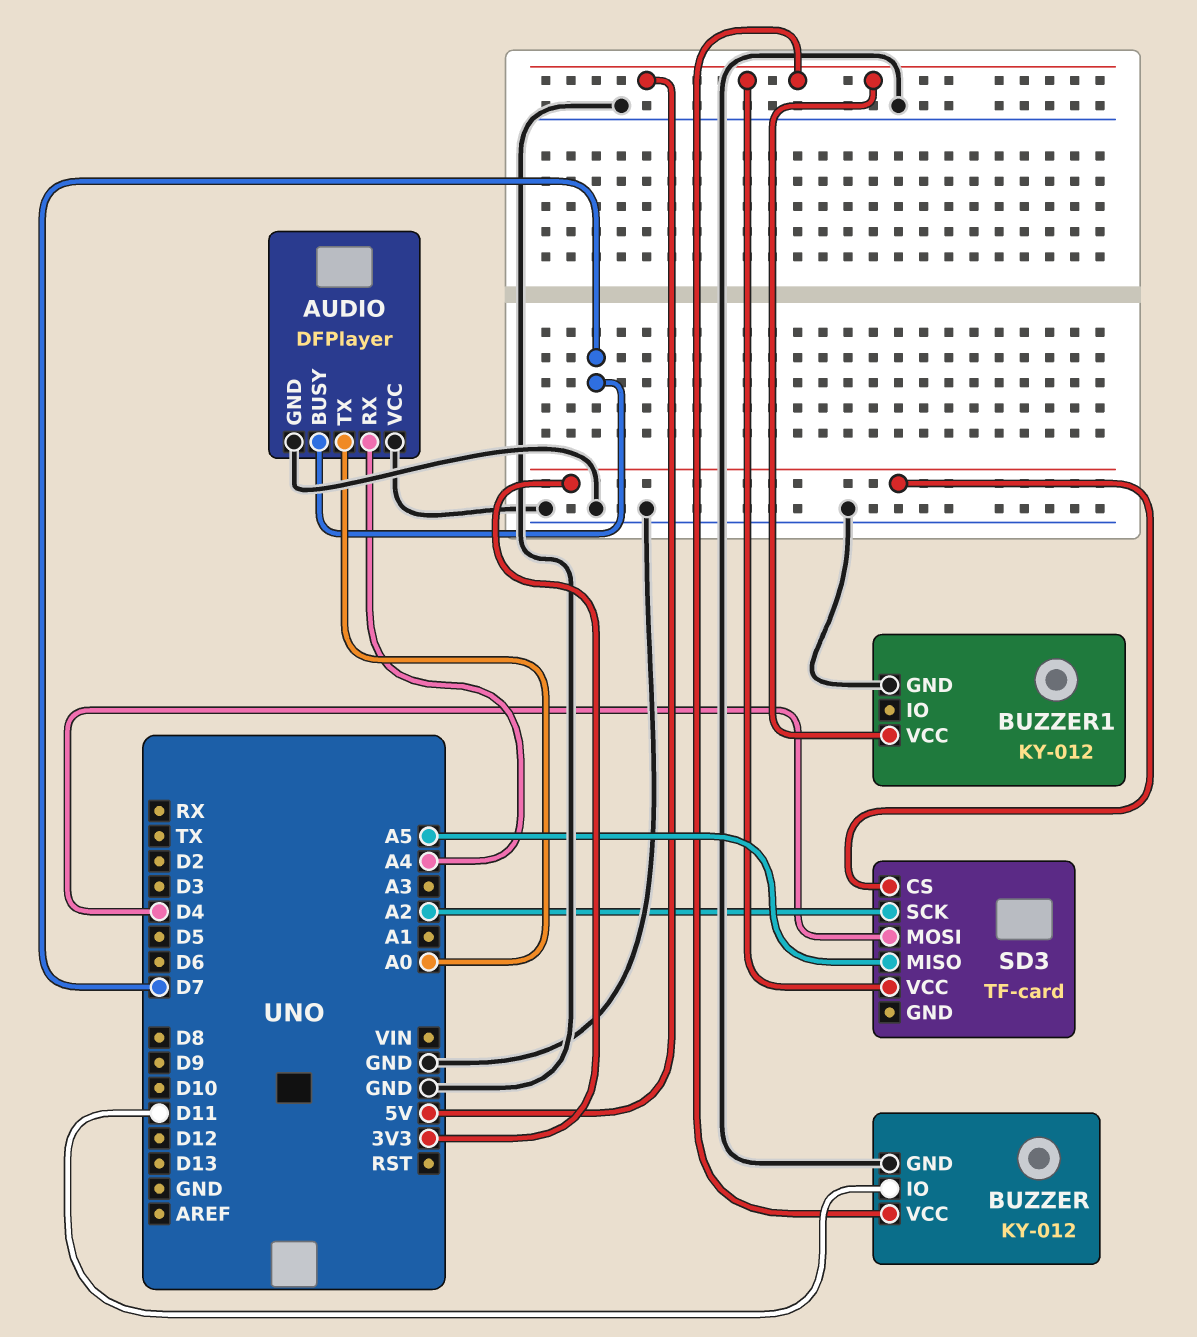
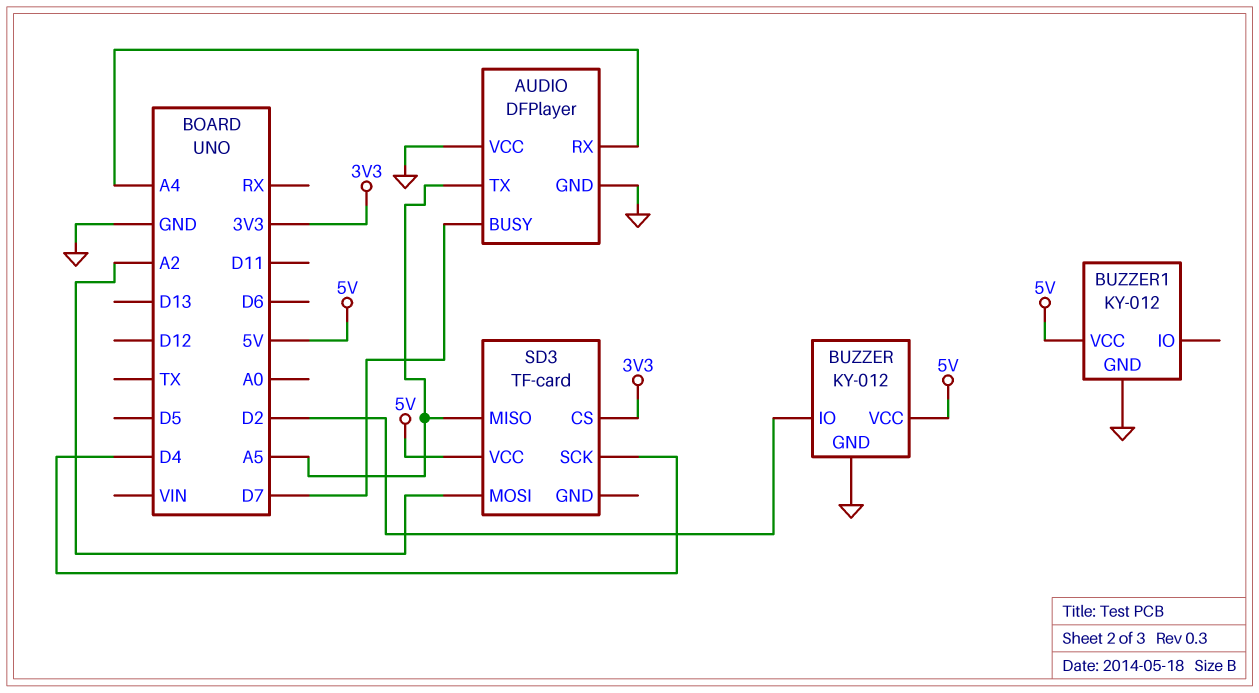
AUDIO pin TX: A0 -> A5
BUZZER pin IO: D11 -> D2
SD3 pin MOSI: D4 -> A2
SD3 pin SCK: A2 -> D4

